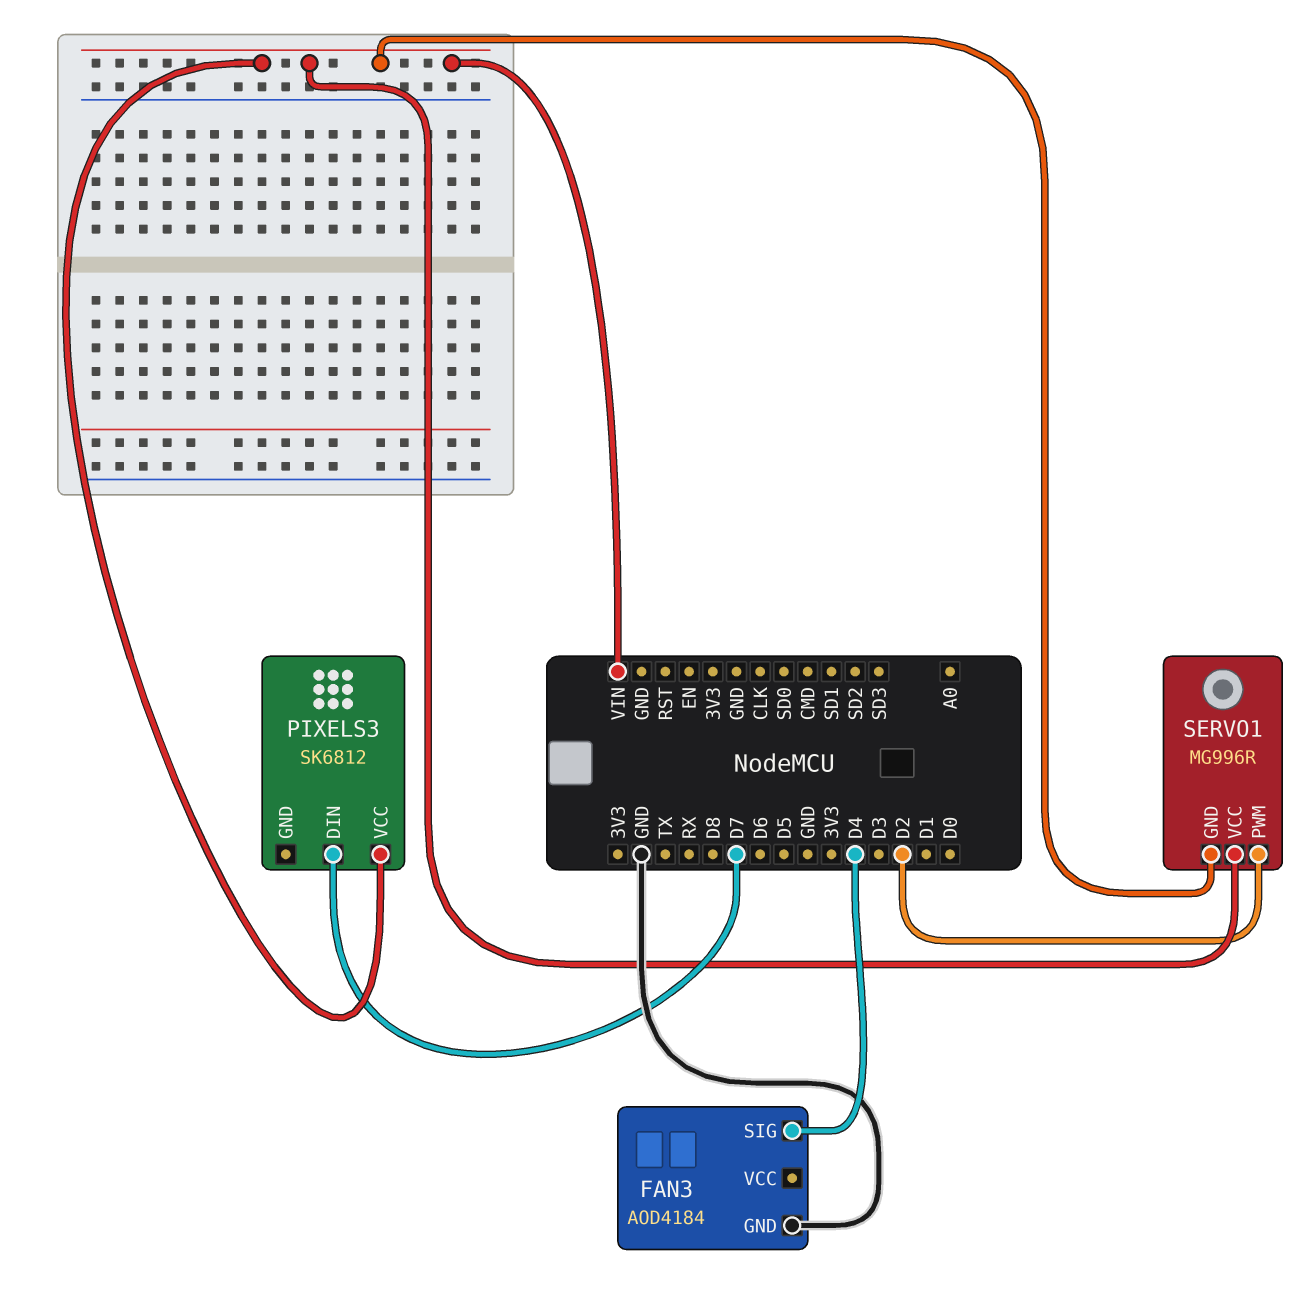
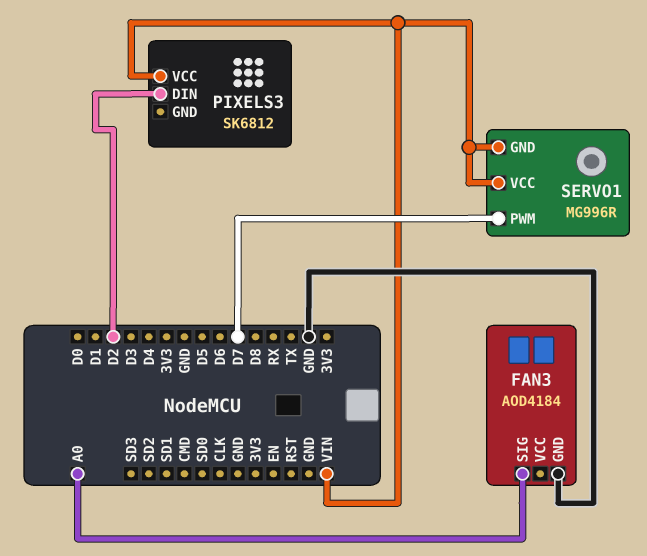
FAN3 pin SIG: D4 -> A0
PIXELS3 pin DIN: D7 -> D2
SERVO1 pin PWM: D2 -> D7

